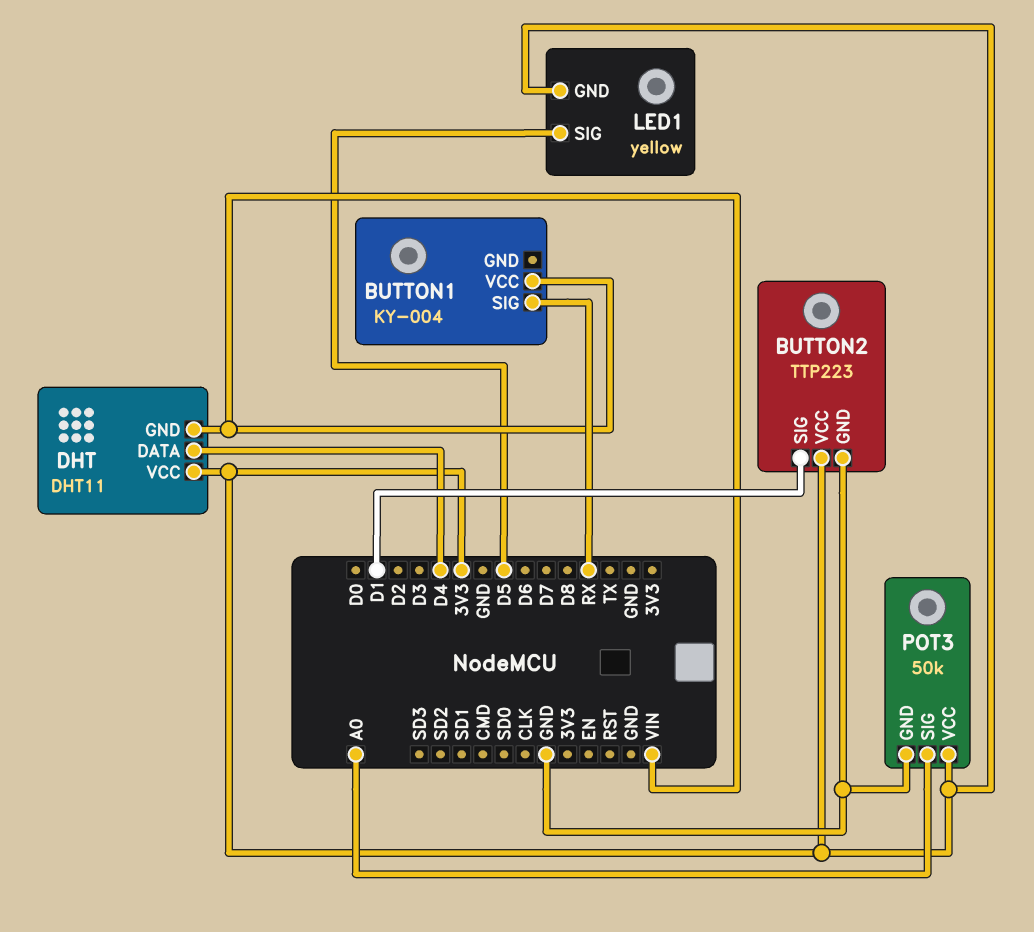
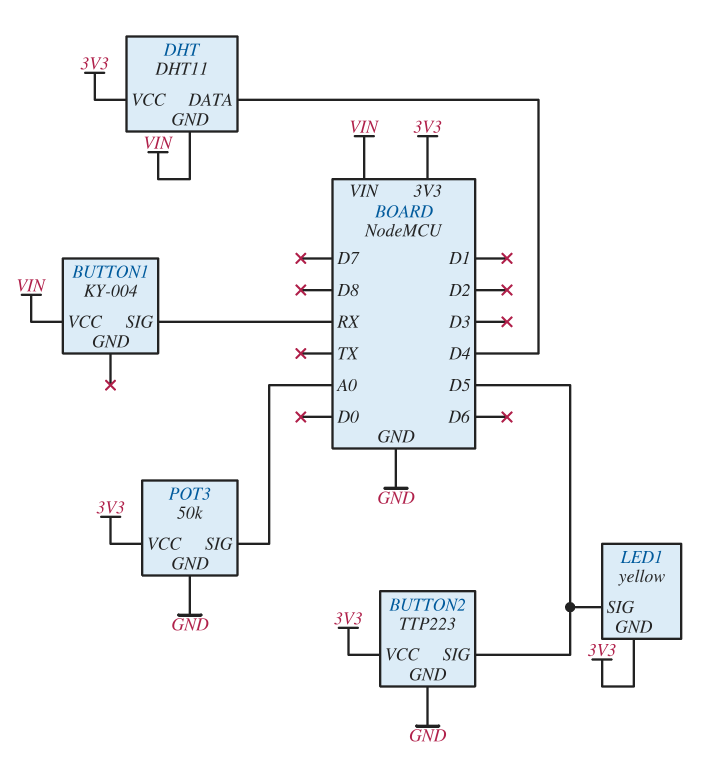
BUTTON2 pin SIG: D1 -> D5

